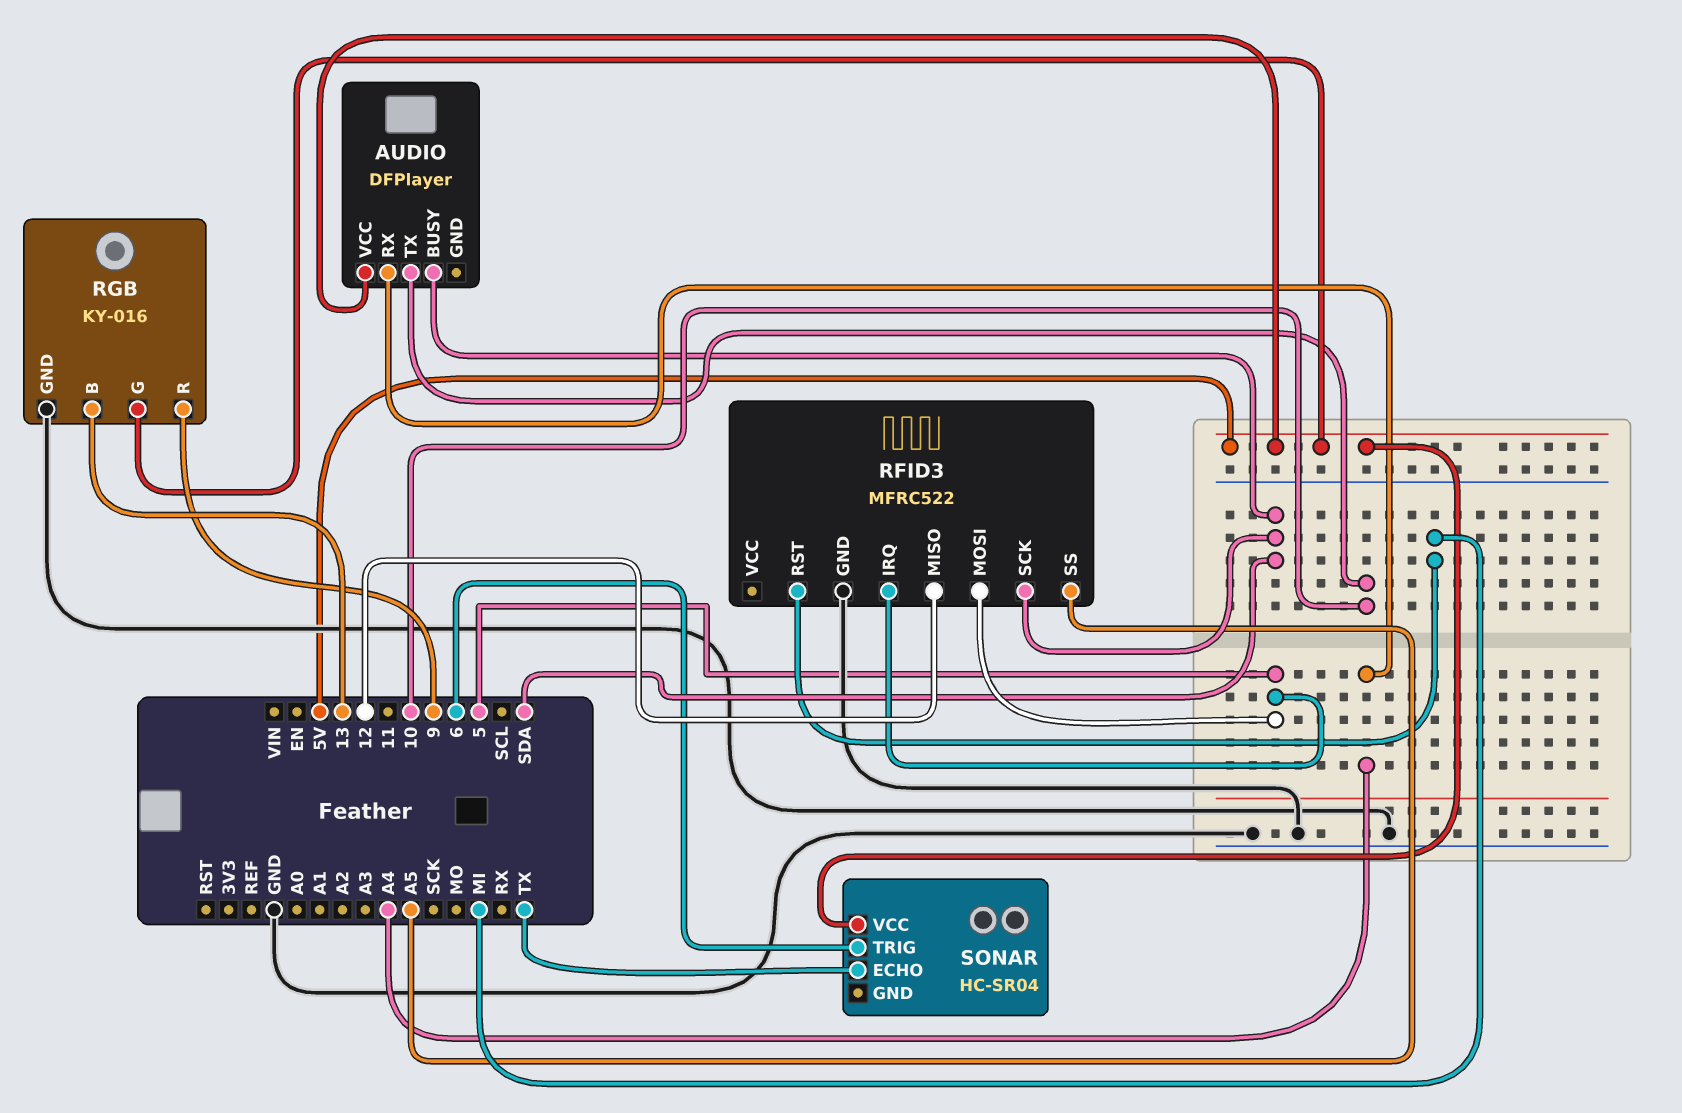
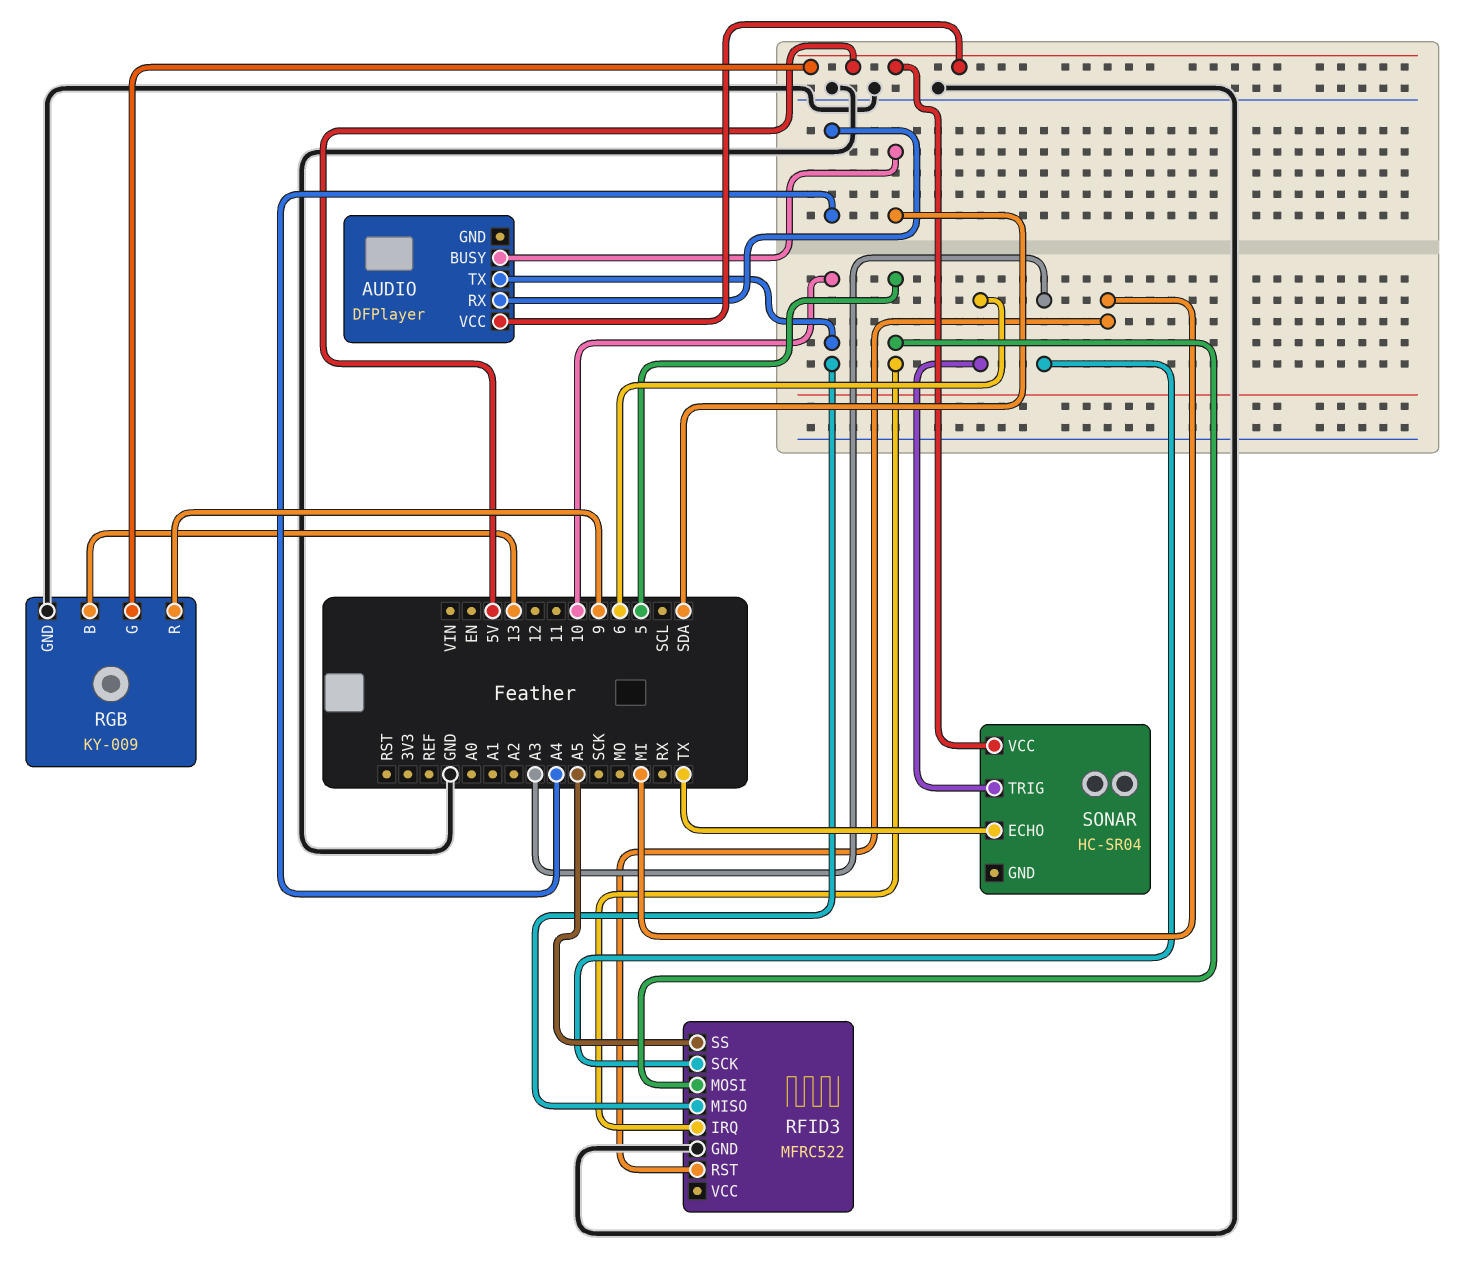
RFID3 pin MISO: 12 -> 10
RFID3 pin SCK: SDA -> A3
RGB: KY-016 -> KY-009

